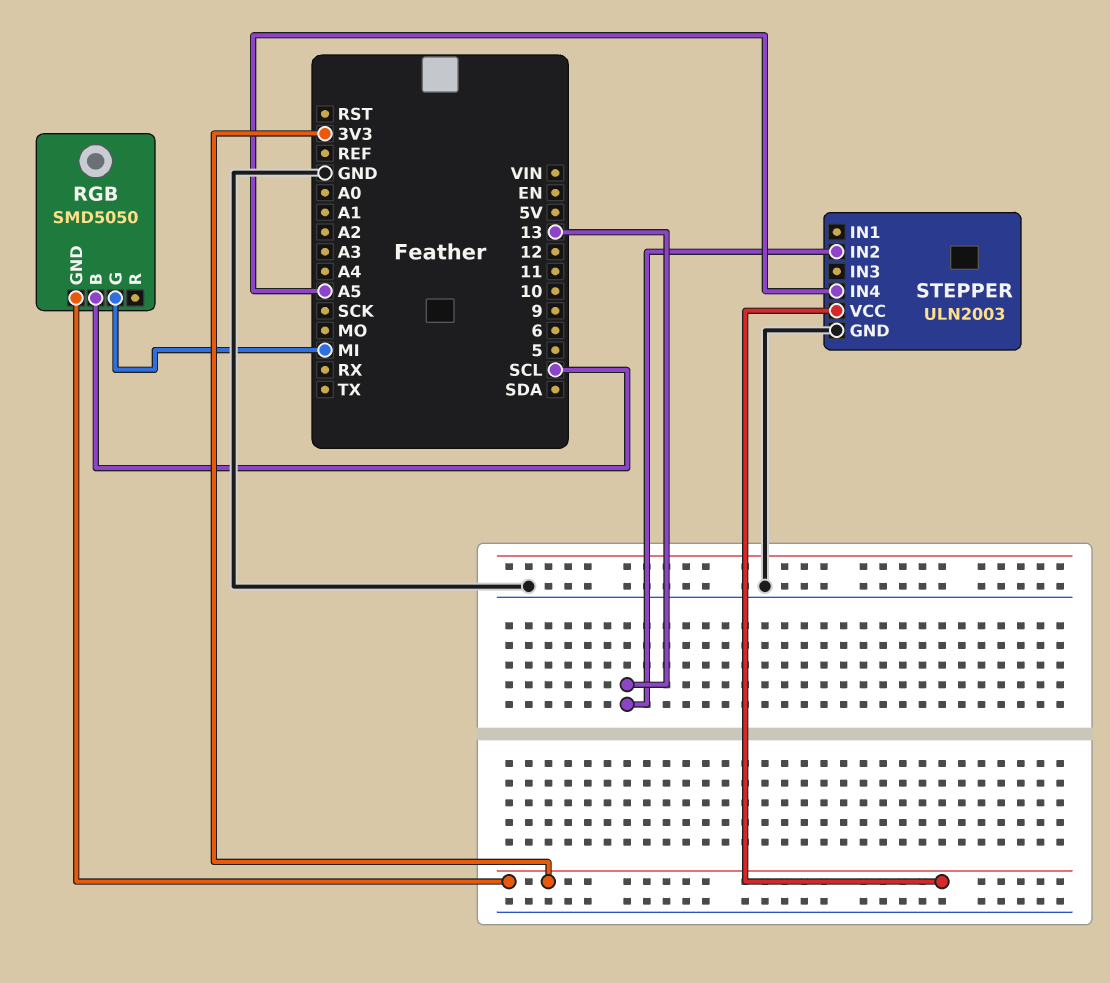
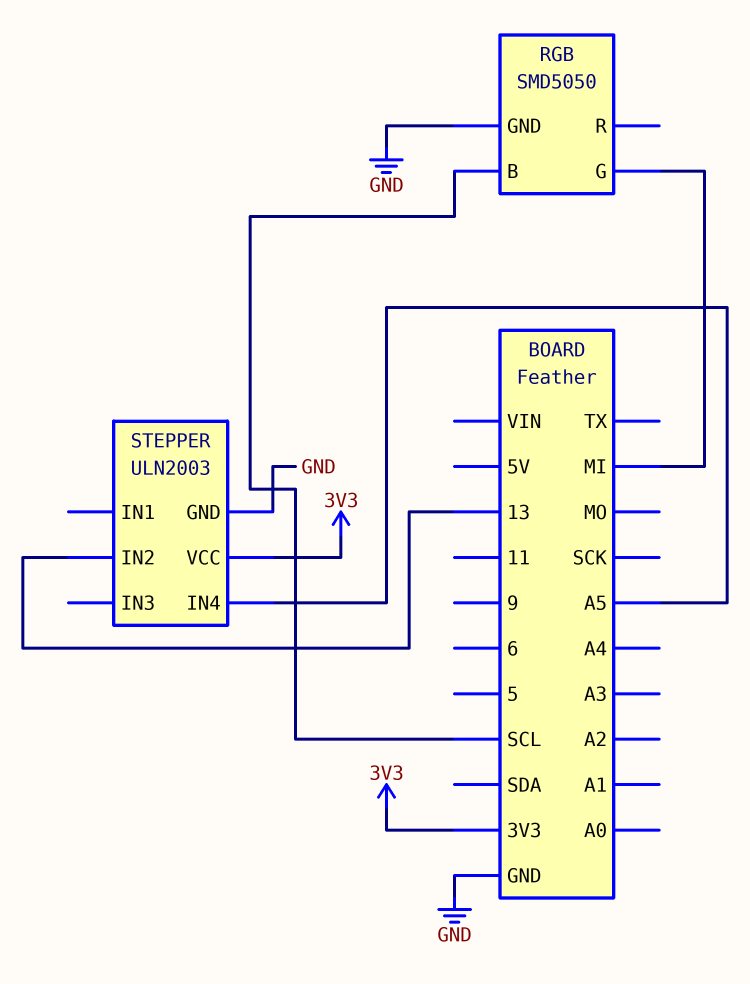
RGB pin GND: 3V3 -> GND

